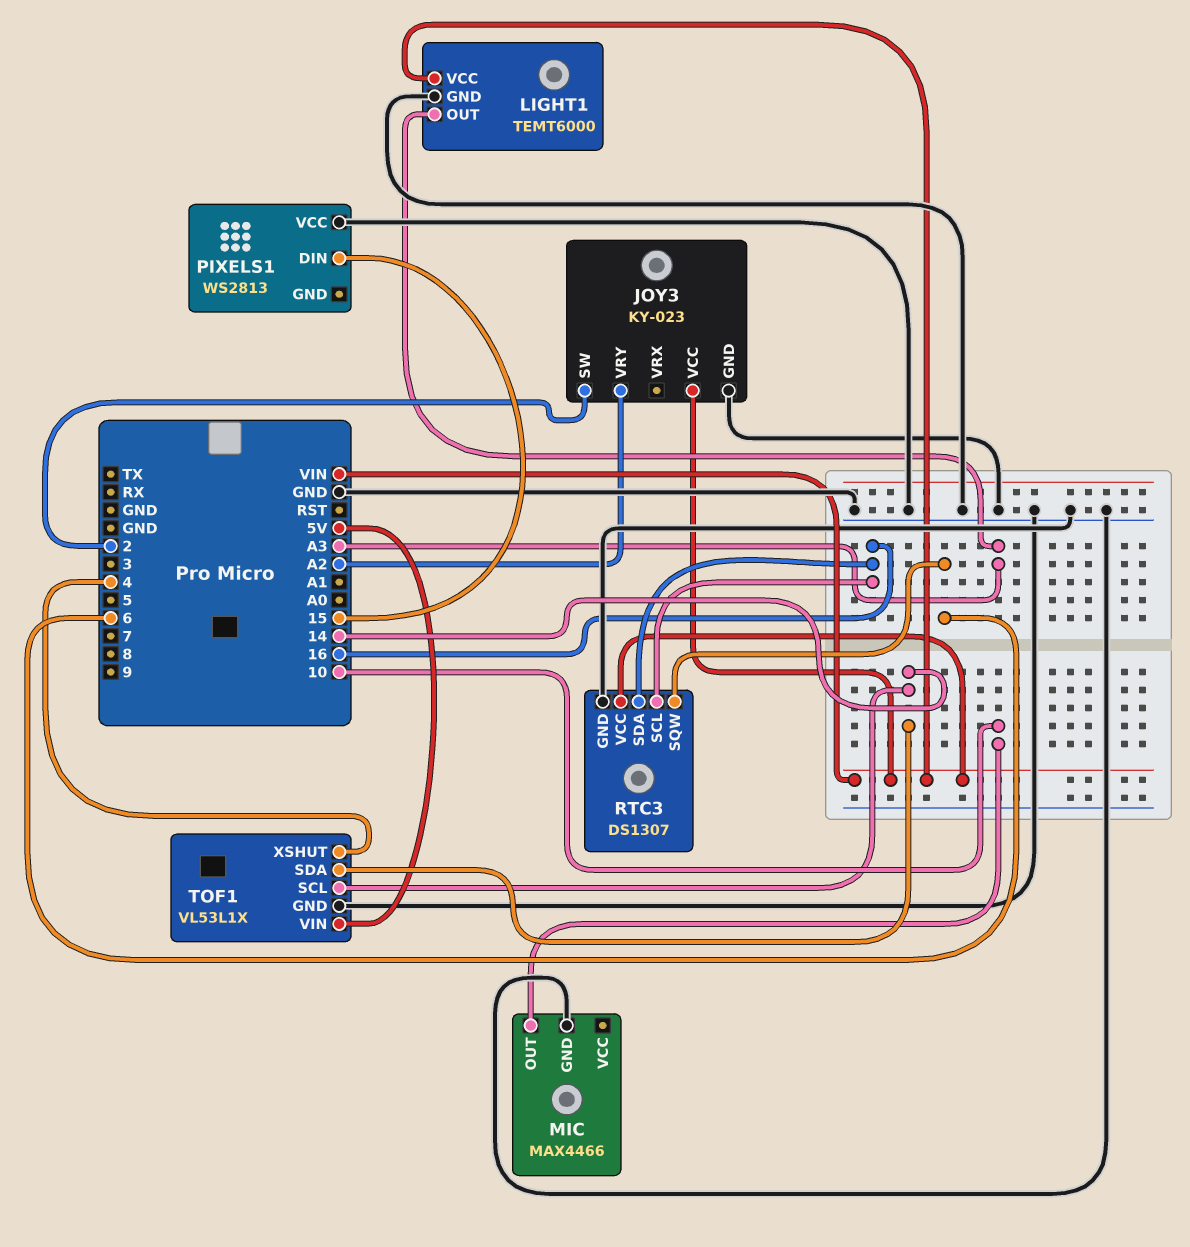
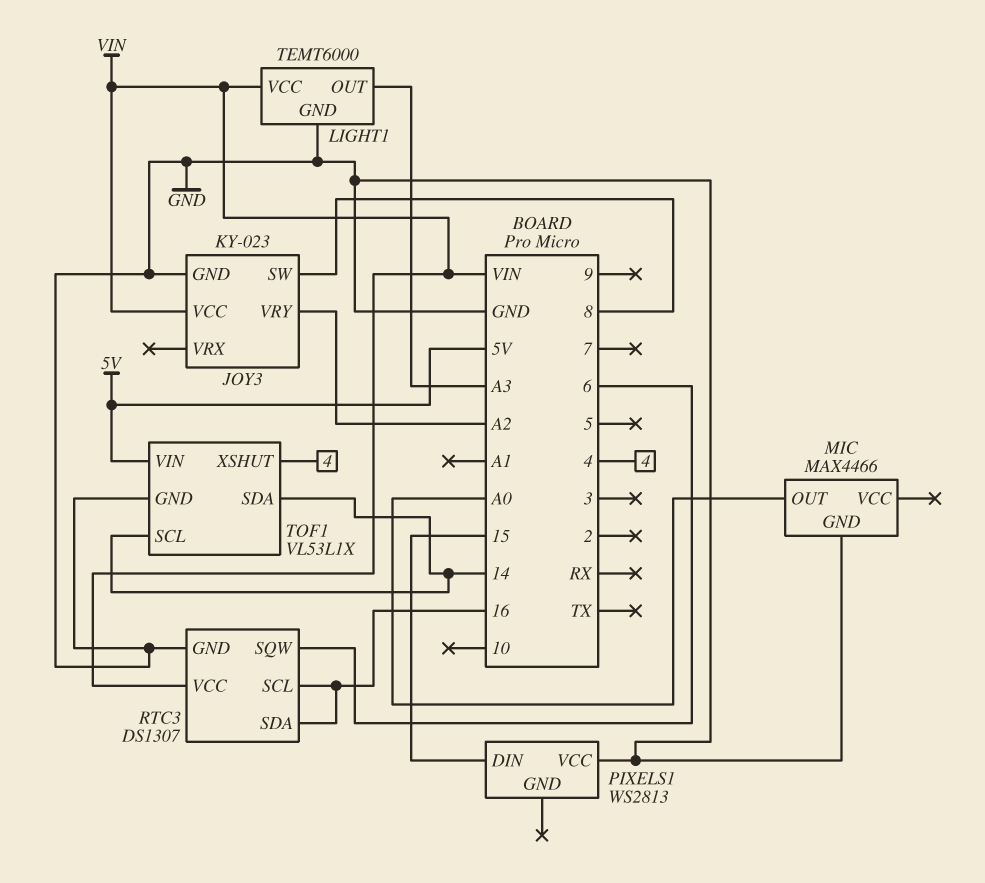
JOY3 pin SW: 2 -> 8
MIC pin OUT: 10 -> A0

